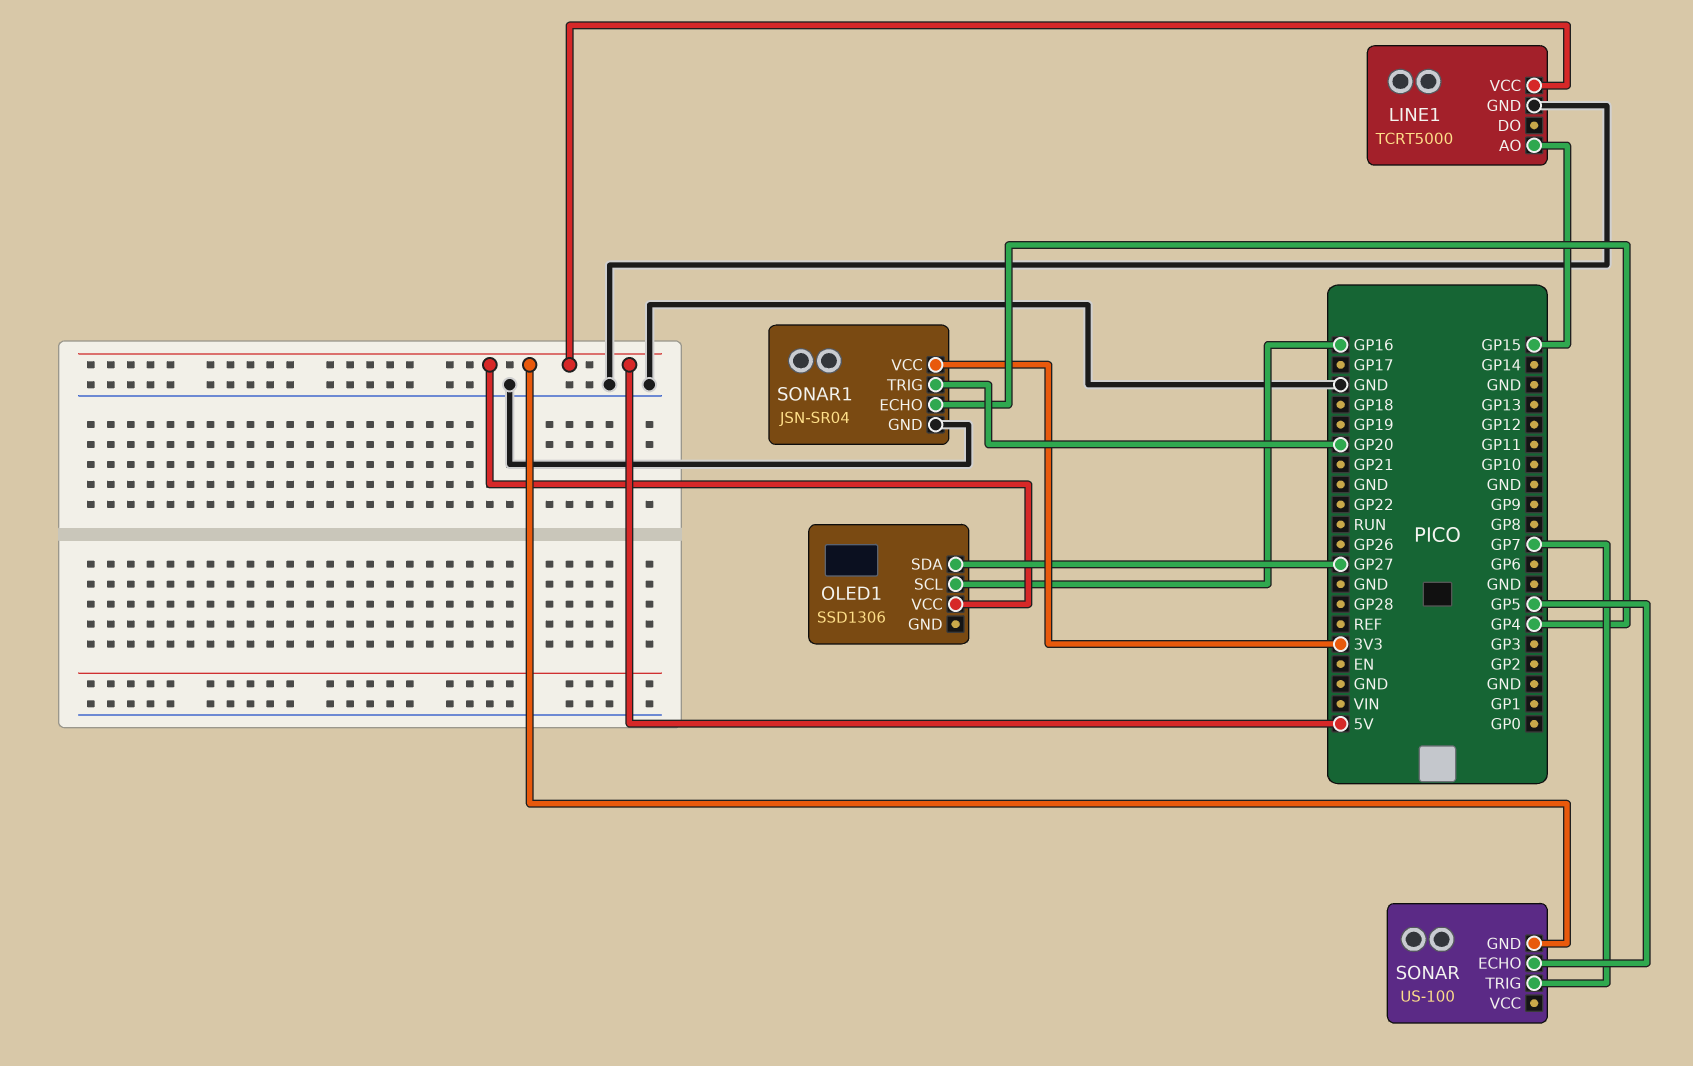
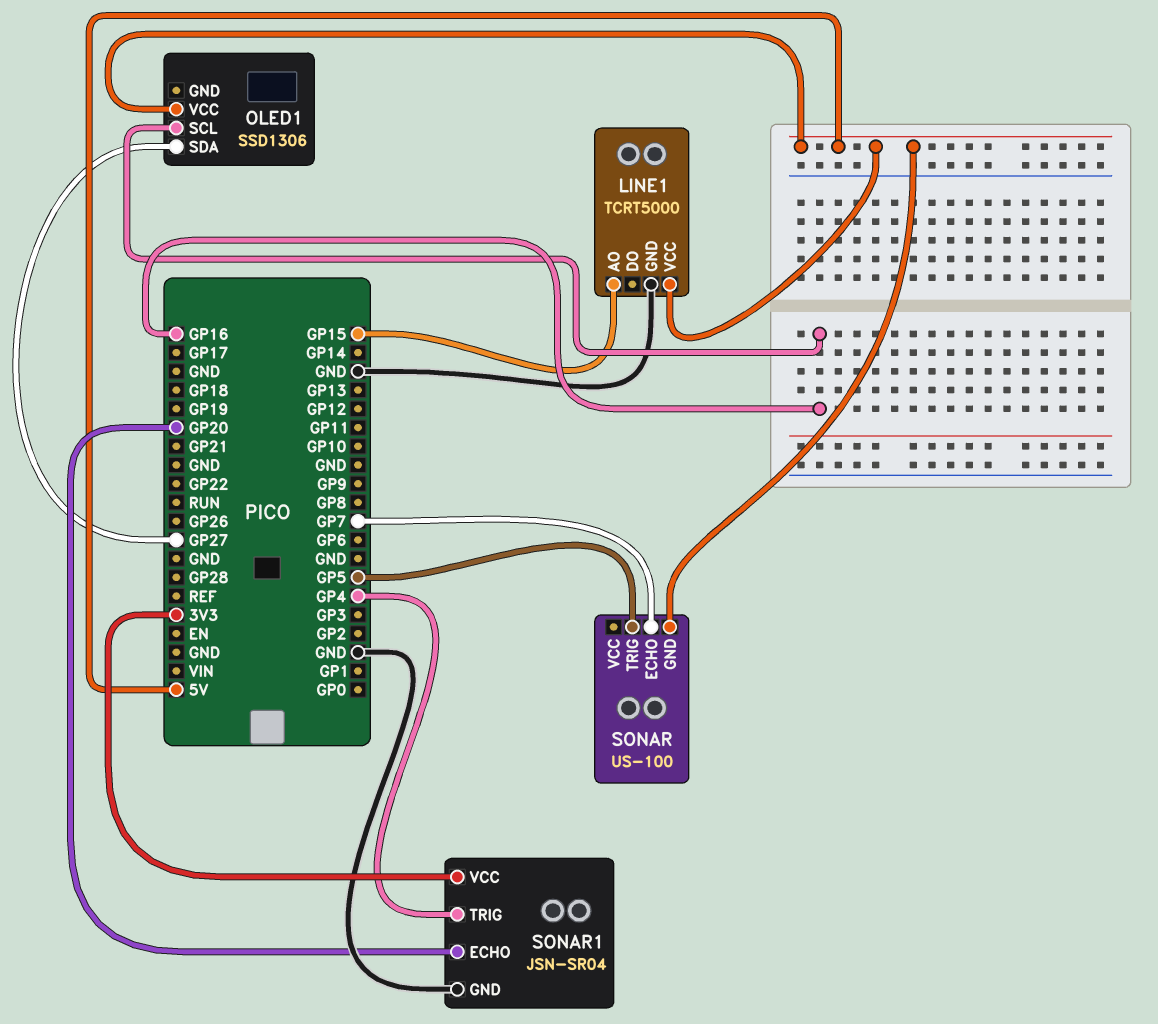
SONAR pin ECHO: GP5 -> GP7
SONAR pin TRIG: GP7 -> GP5
SONAR1 pin ECHO: GP4 -> GP20
SONAR1 pin TRIG: GP20 -> GP4

